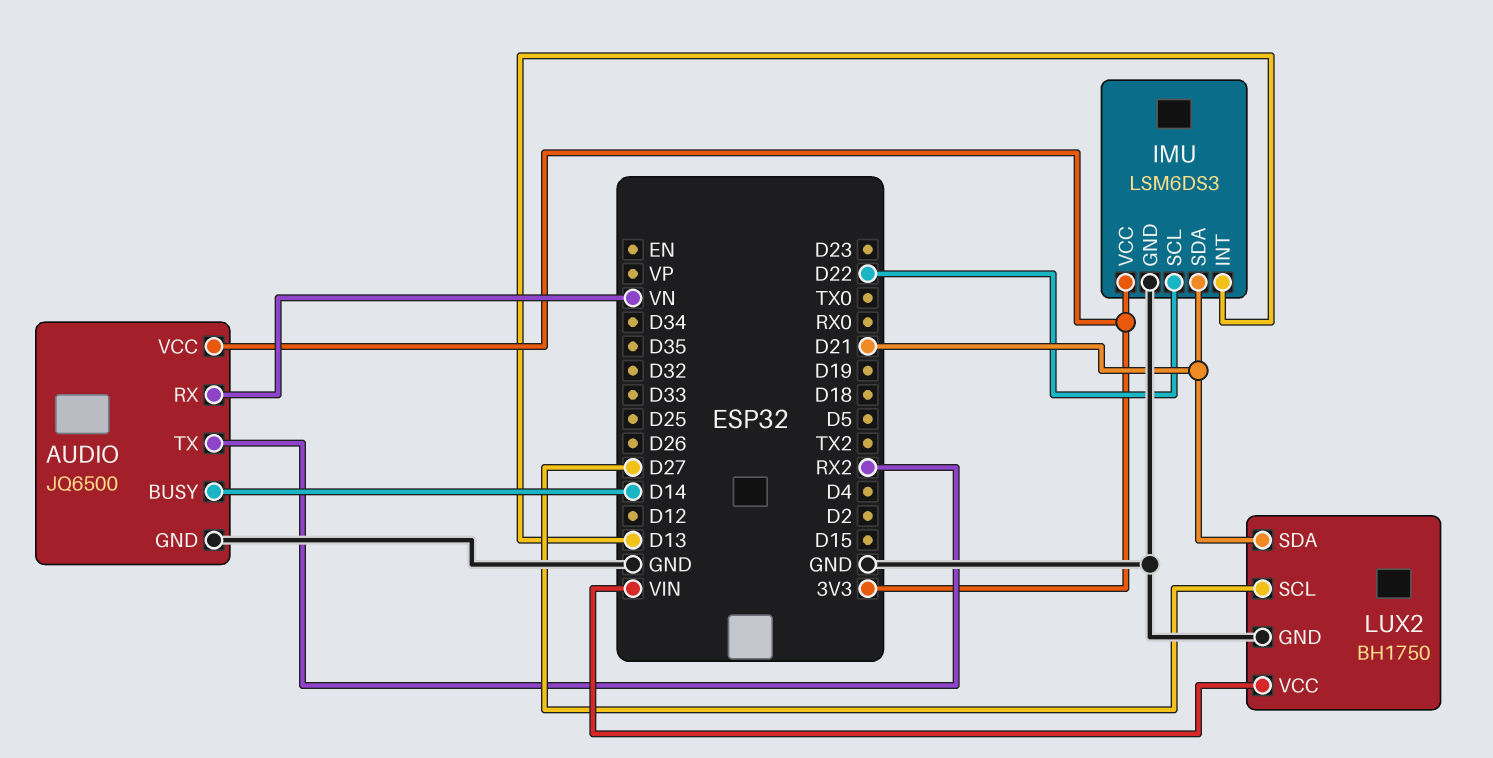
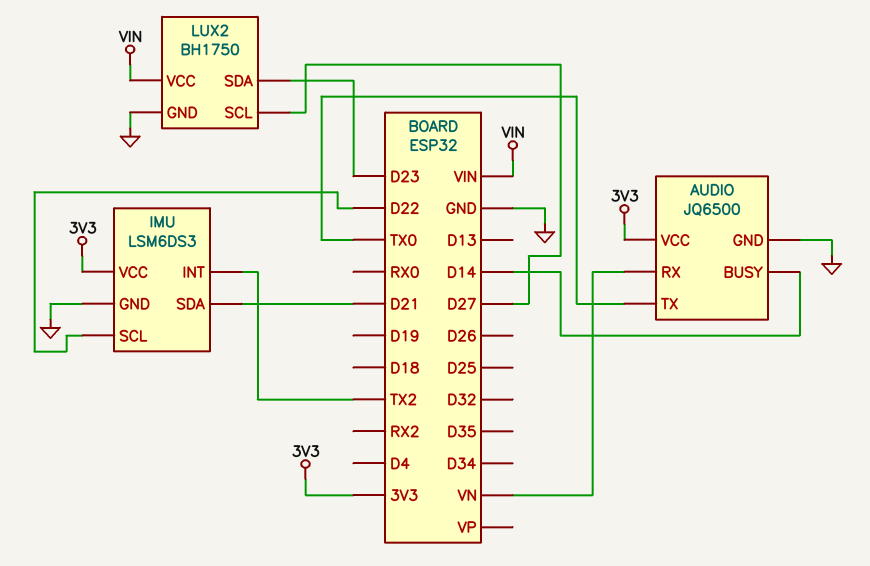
AUDIO pin TX: RX2 -> TX0
IMU pin INT: D13 -> TX2
LUX2 pin SDA: D21 -> D23

